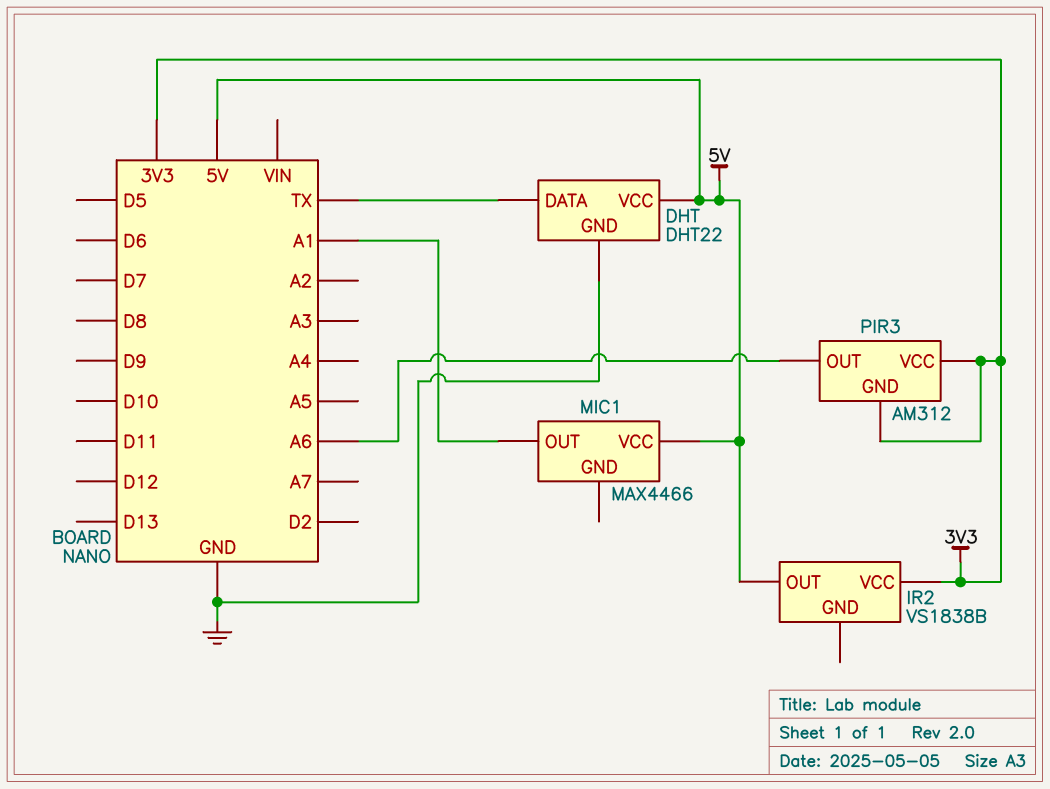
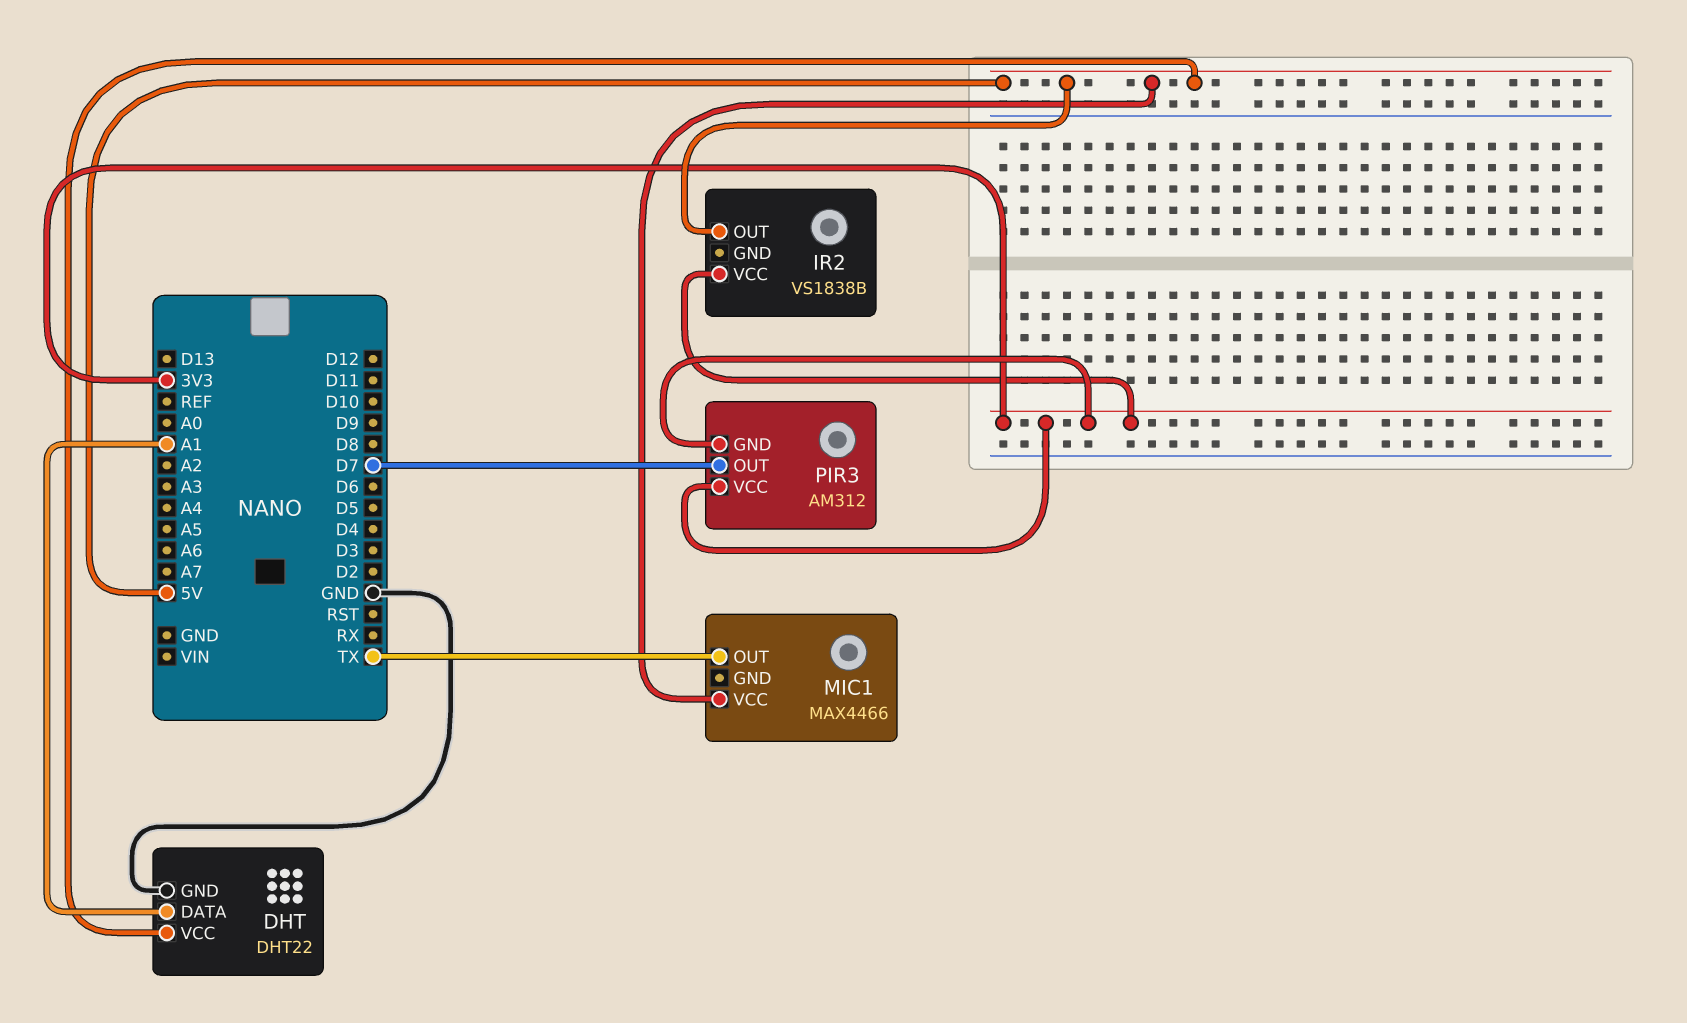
DHT pin DATA: TX -> A1
MIC1 pin OUT: A1 -> TX
PIR3 pin OUT: A6 -> D7

